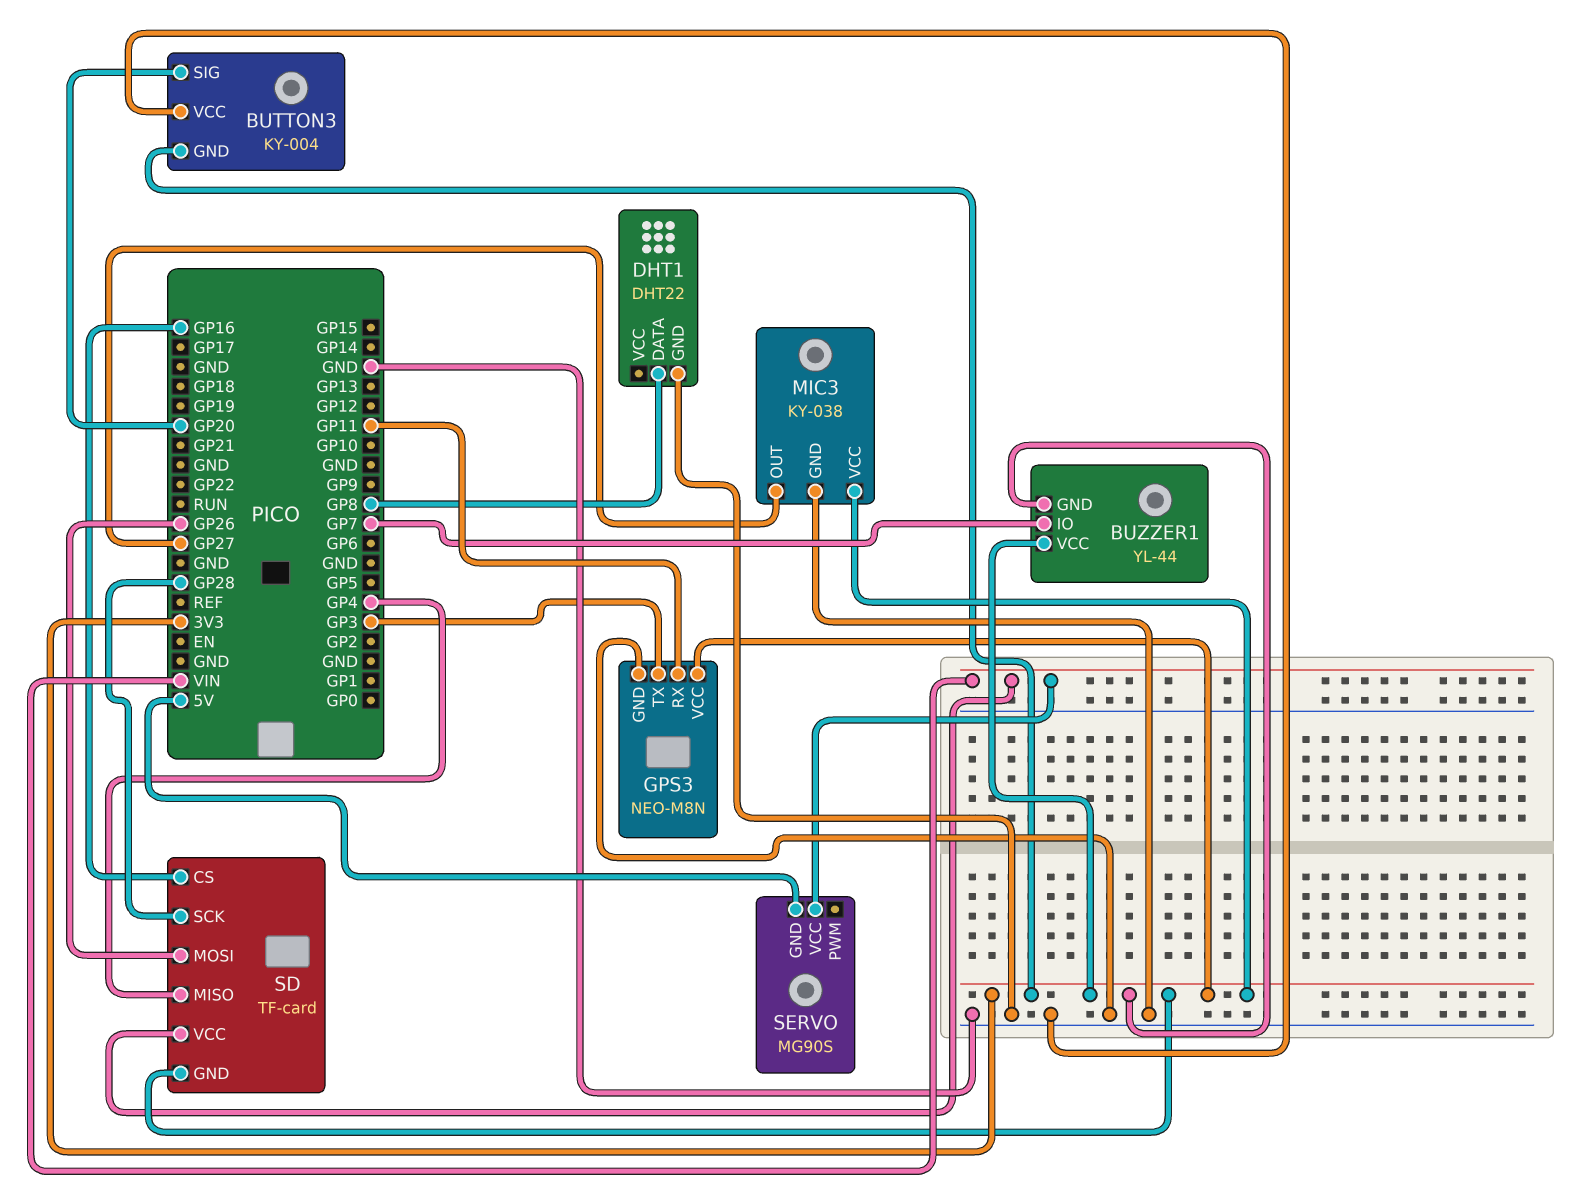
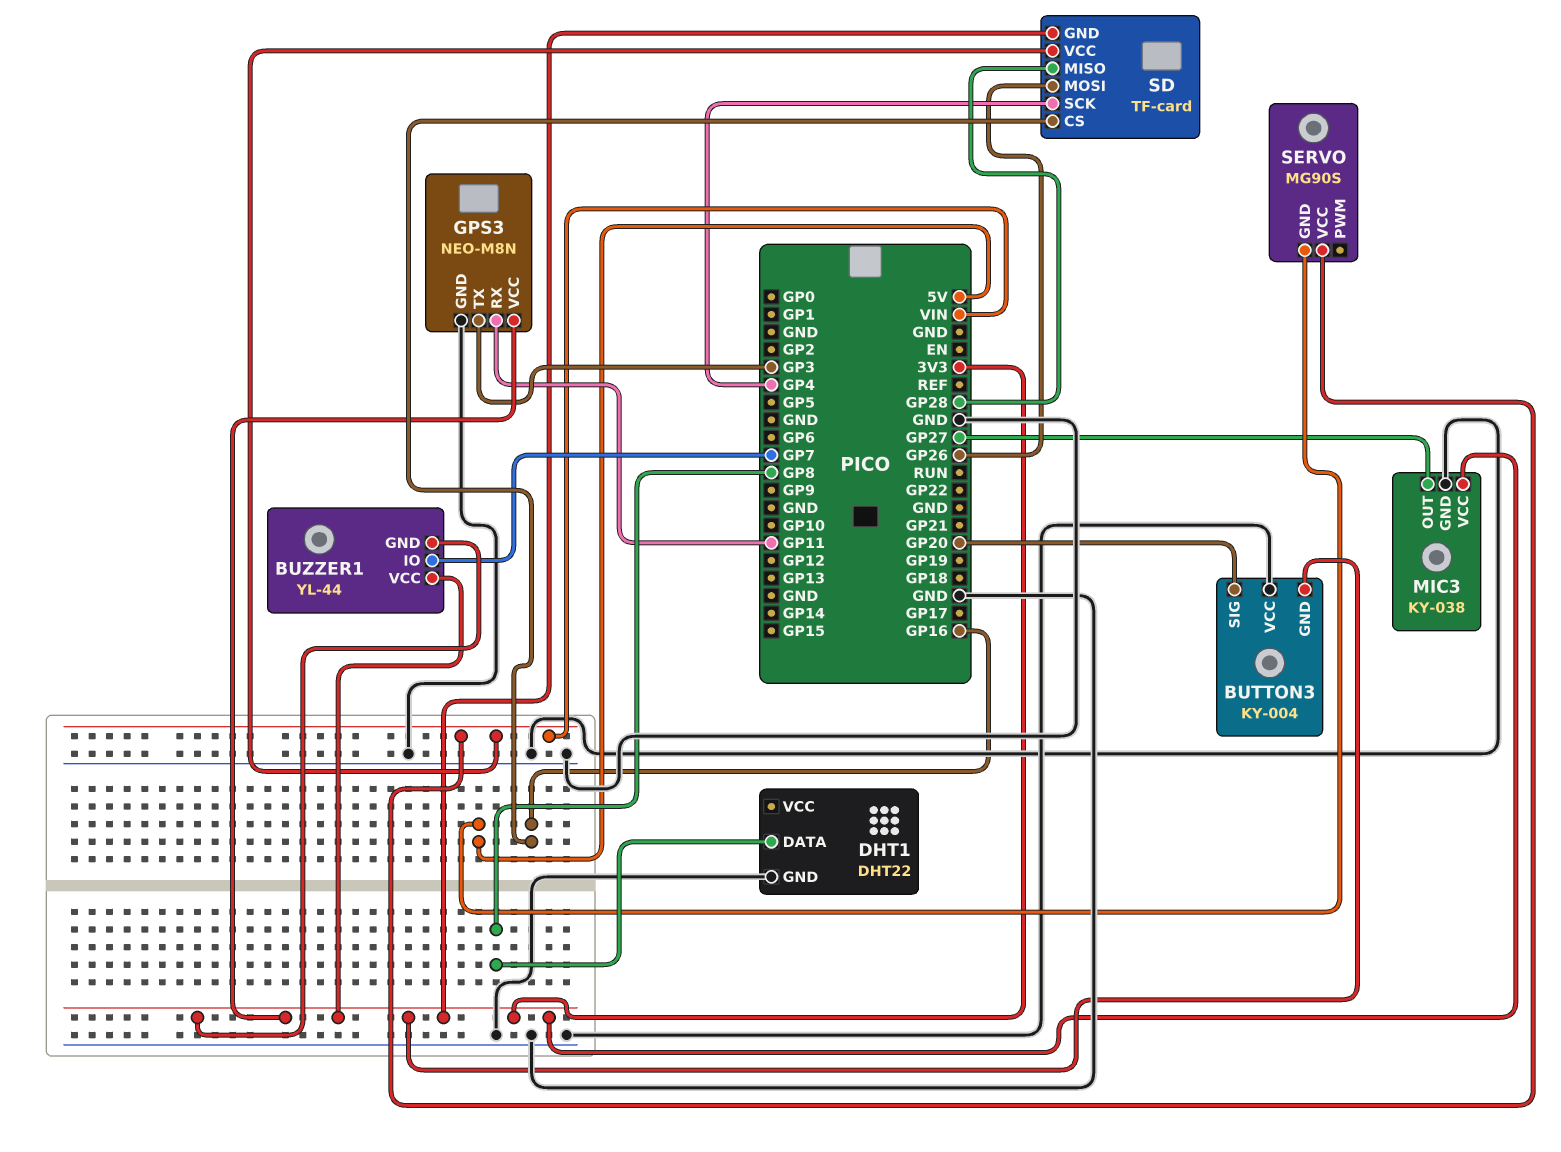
SD pin MISO: GP4 -> GP28
SD pin SCK: GP28 -> GP4

